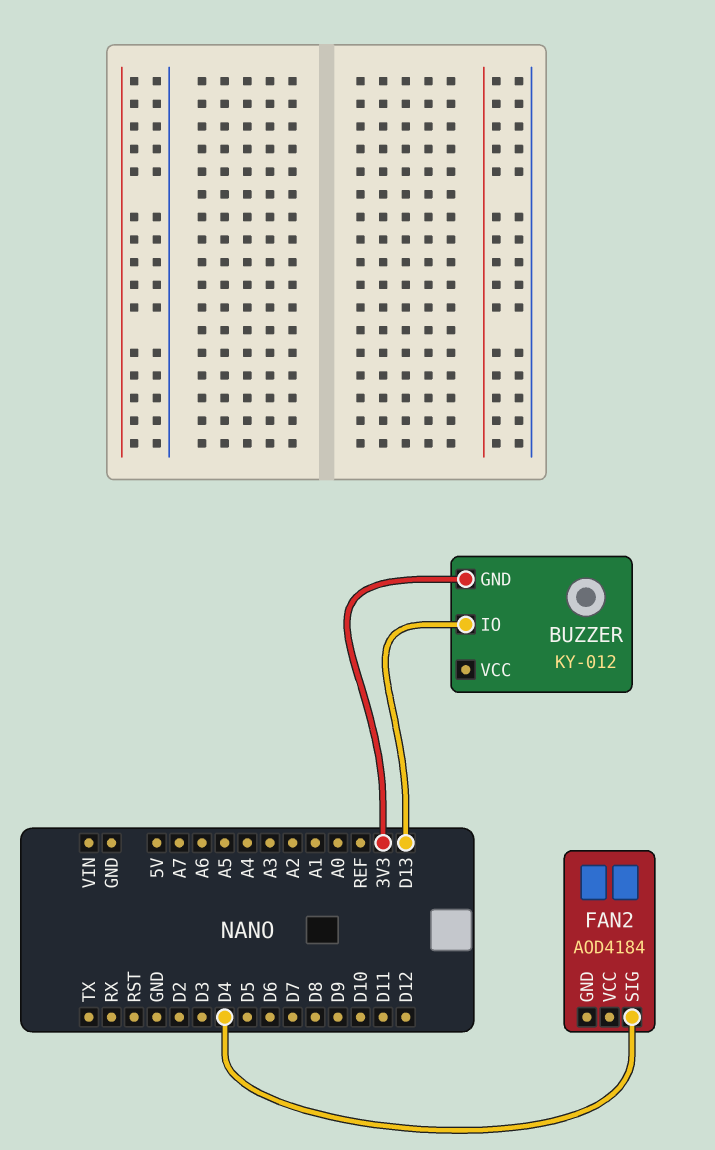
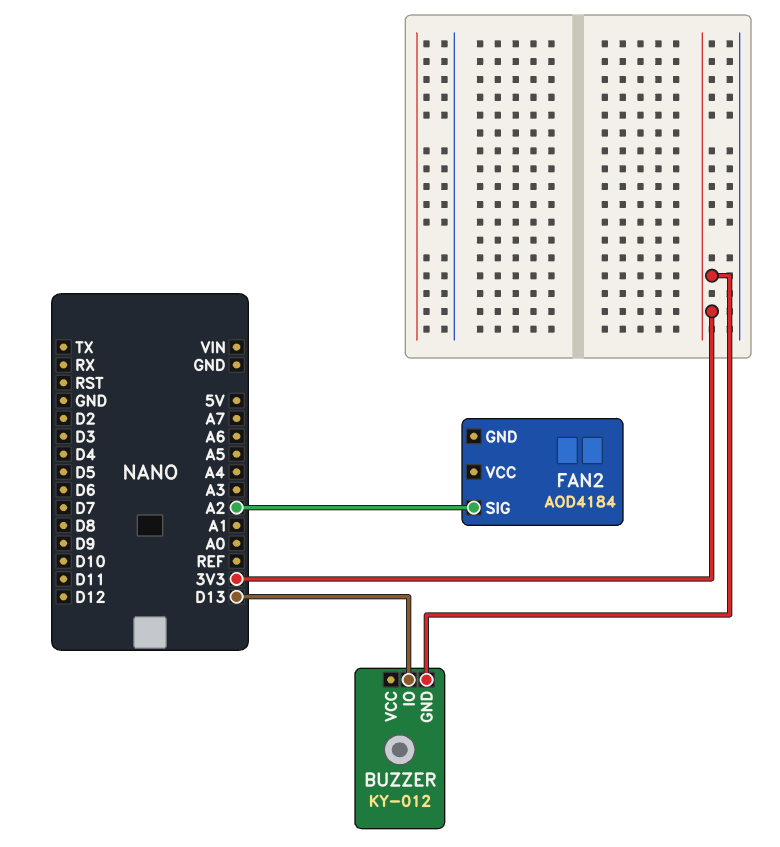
FAN2 pin SIG: D4 -> A2

